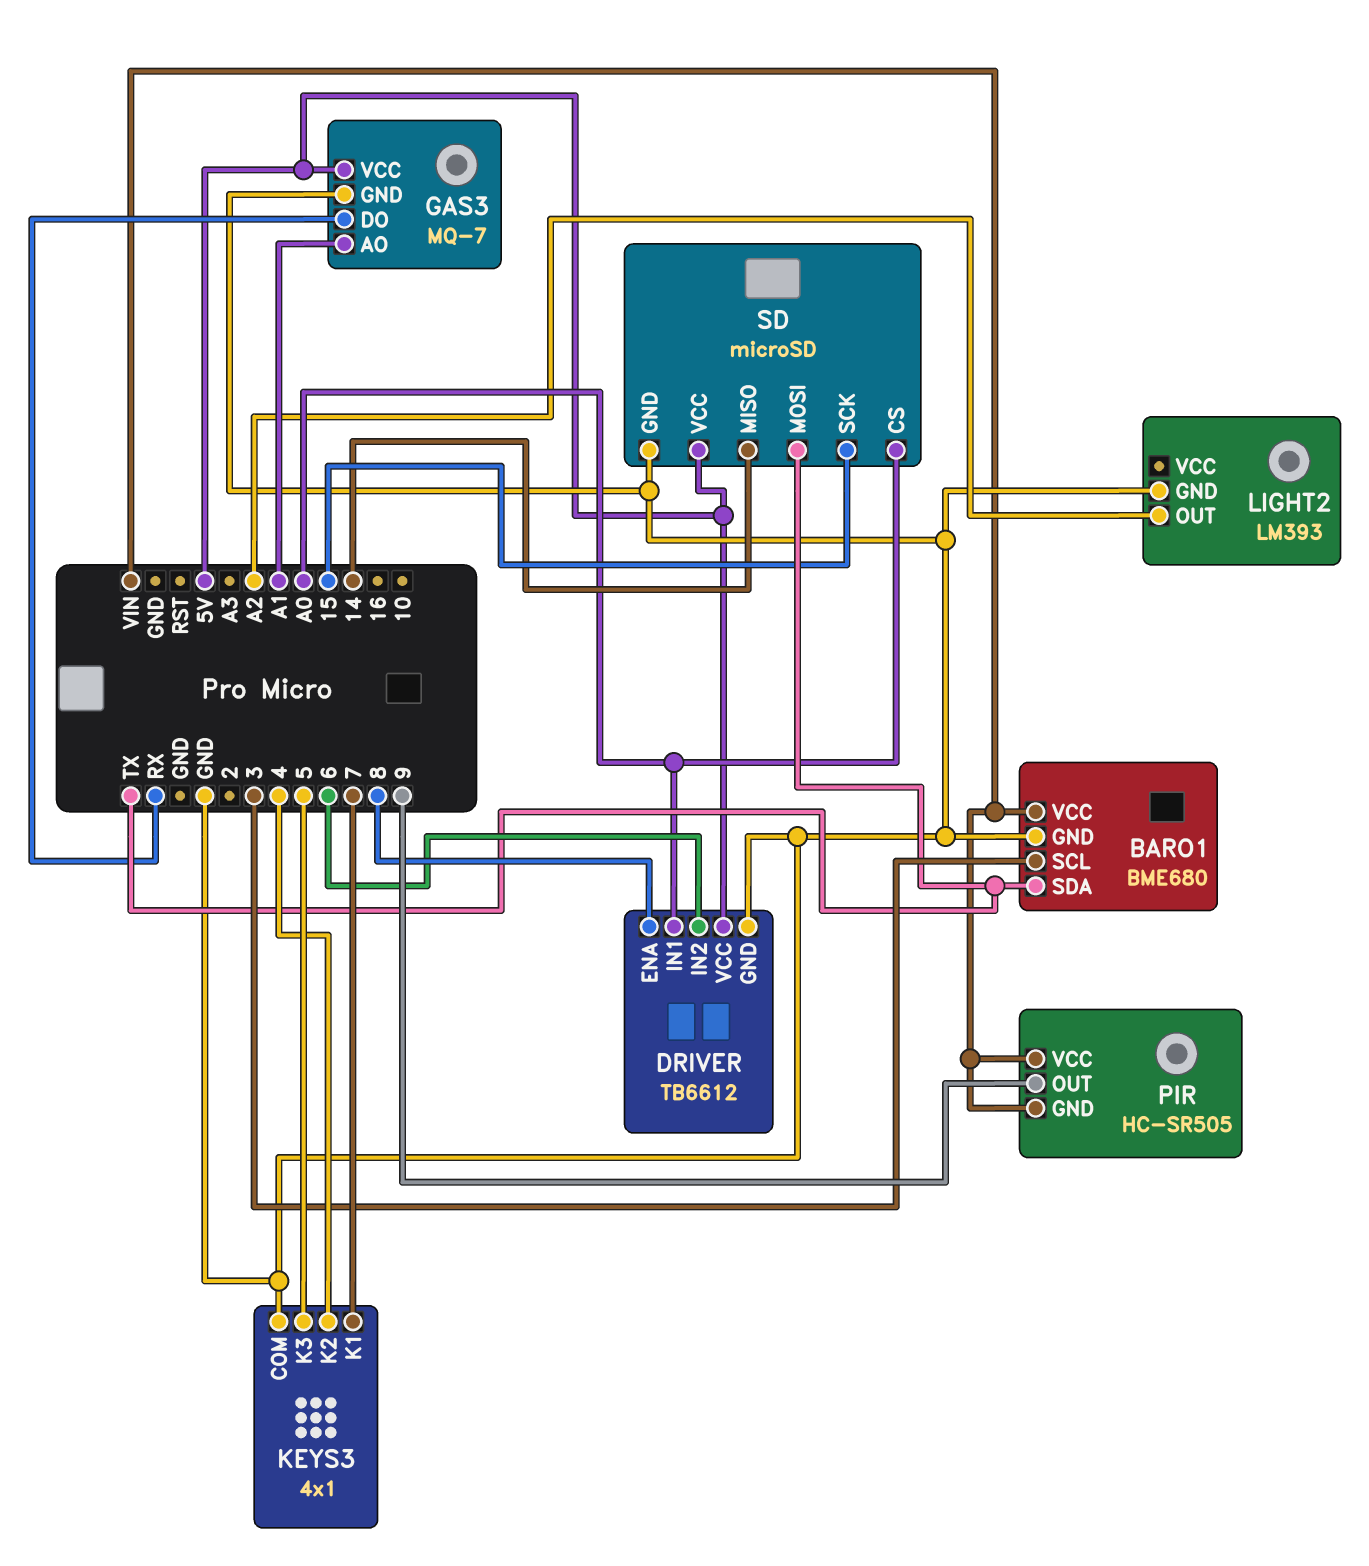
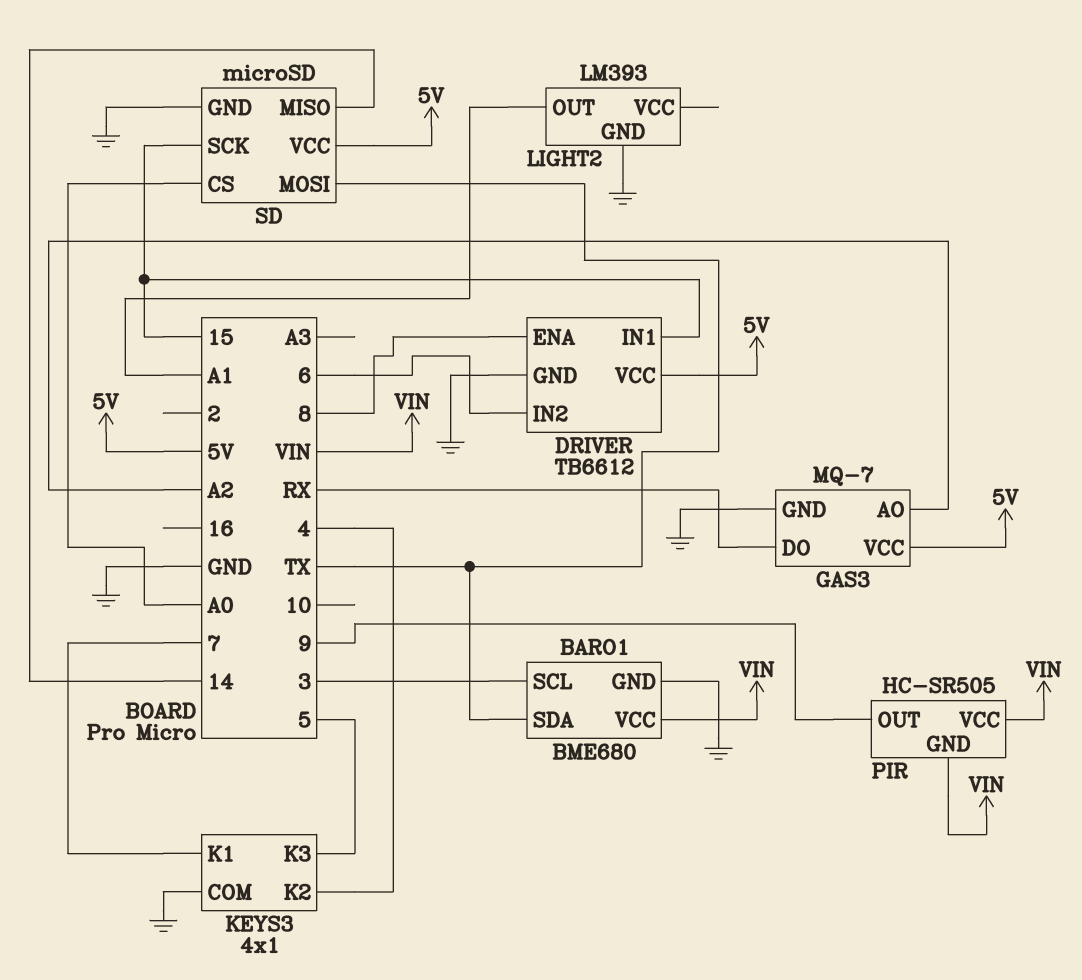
DRIVER pin IN1: A0 -> 15
GAS3 pin AO: A1 -> A2
LIGHT2 pin OUT: A2 -> A1

